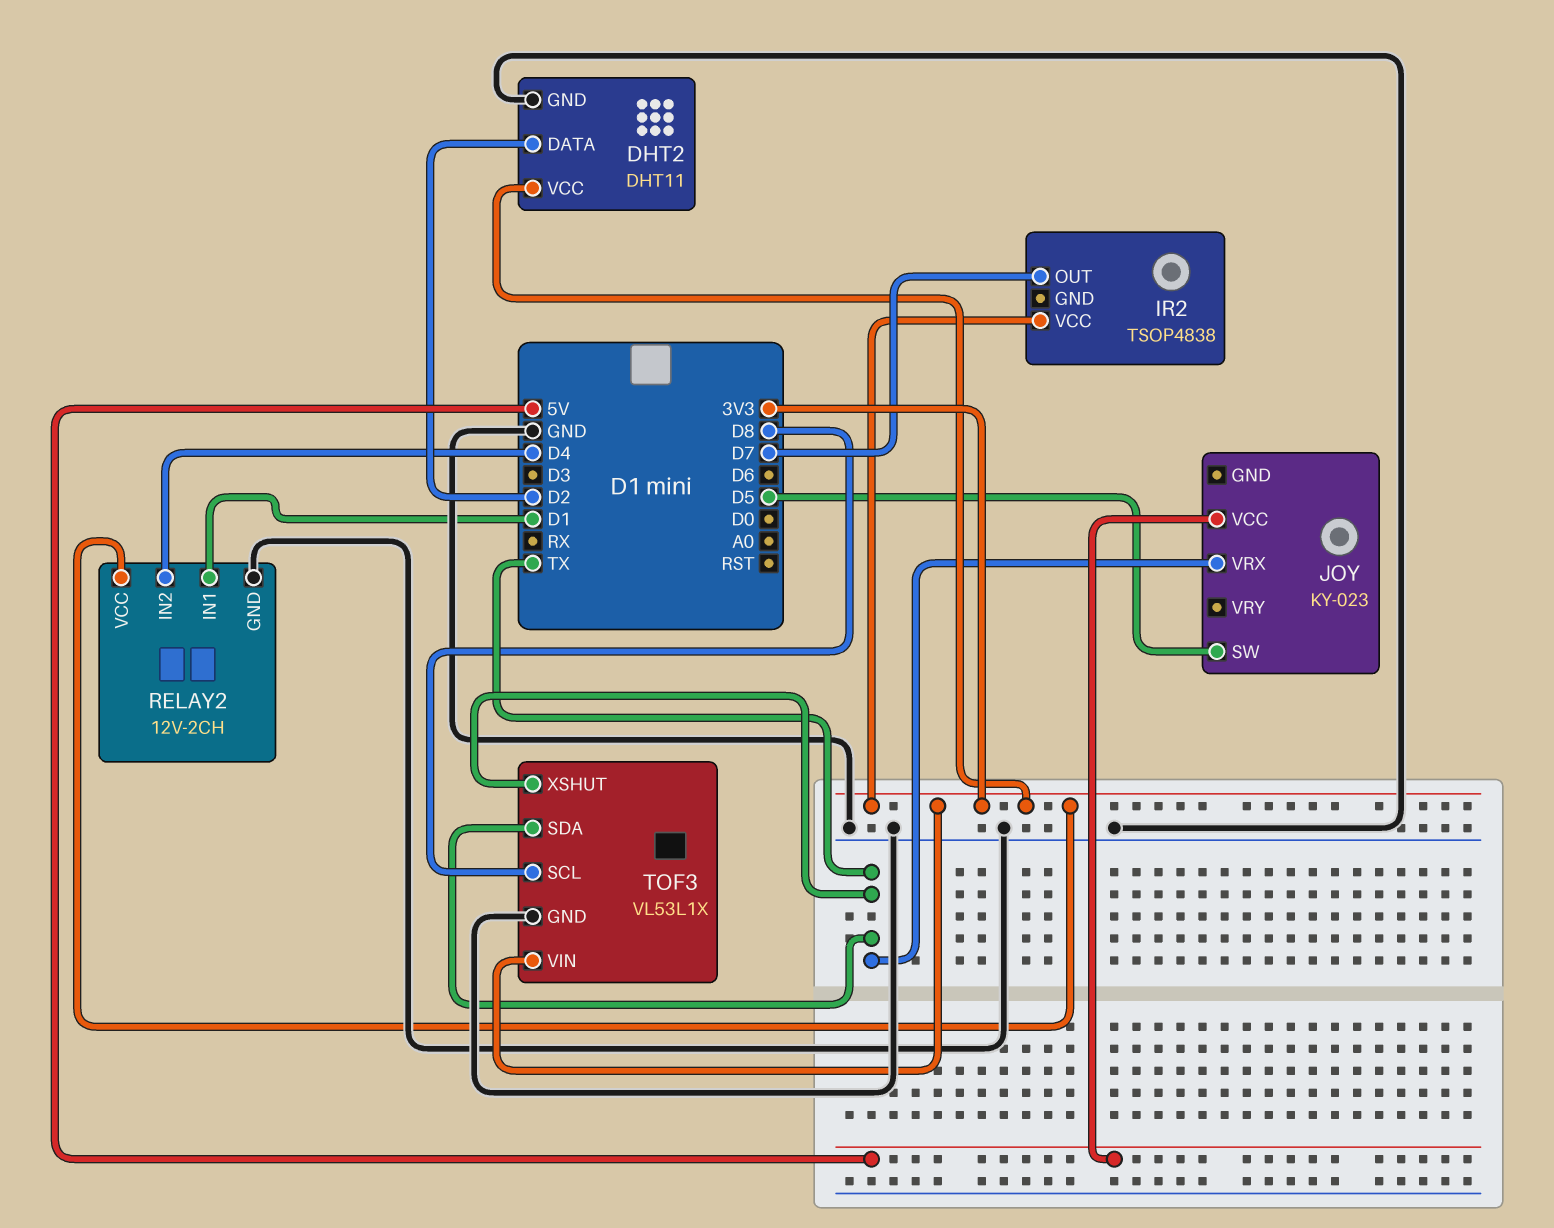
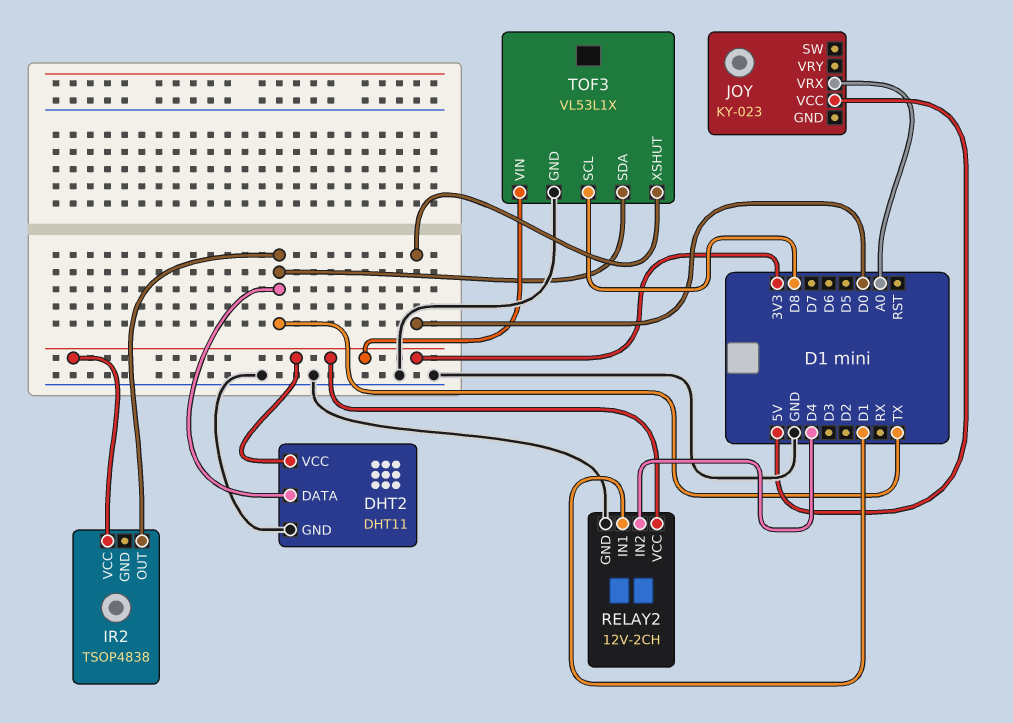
DHT2 pin DATA: D2 -> TX
IR2 pin OUT: D7 -> TX
JOY pin SW: D5 -> none
JOY pin VRX: TX -> A0
TOF3 pin XSHUT: TX -> D0

